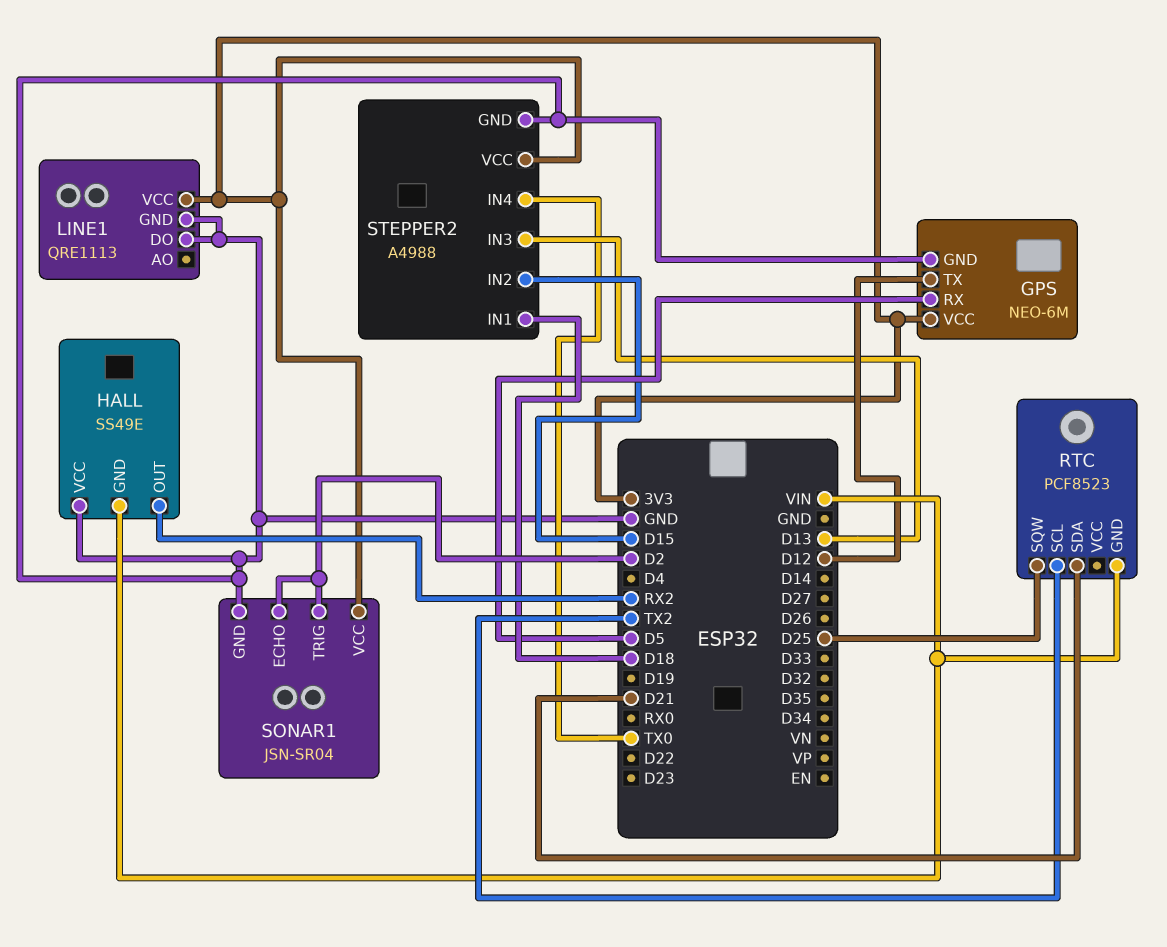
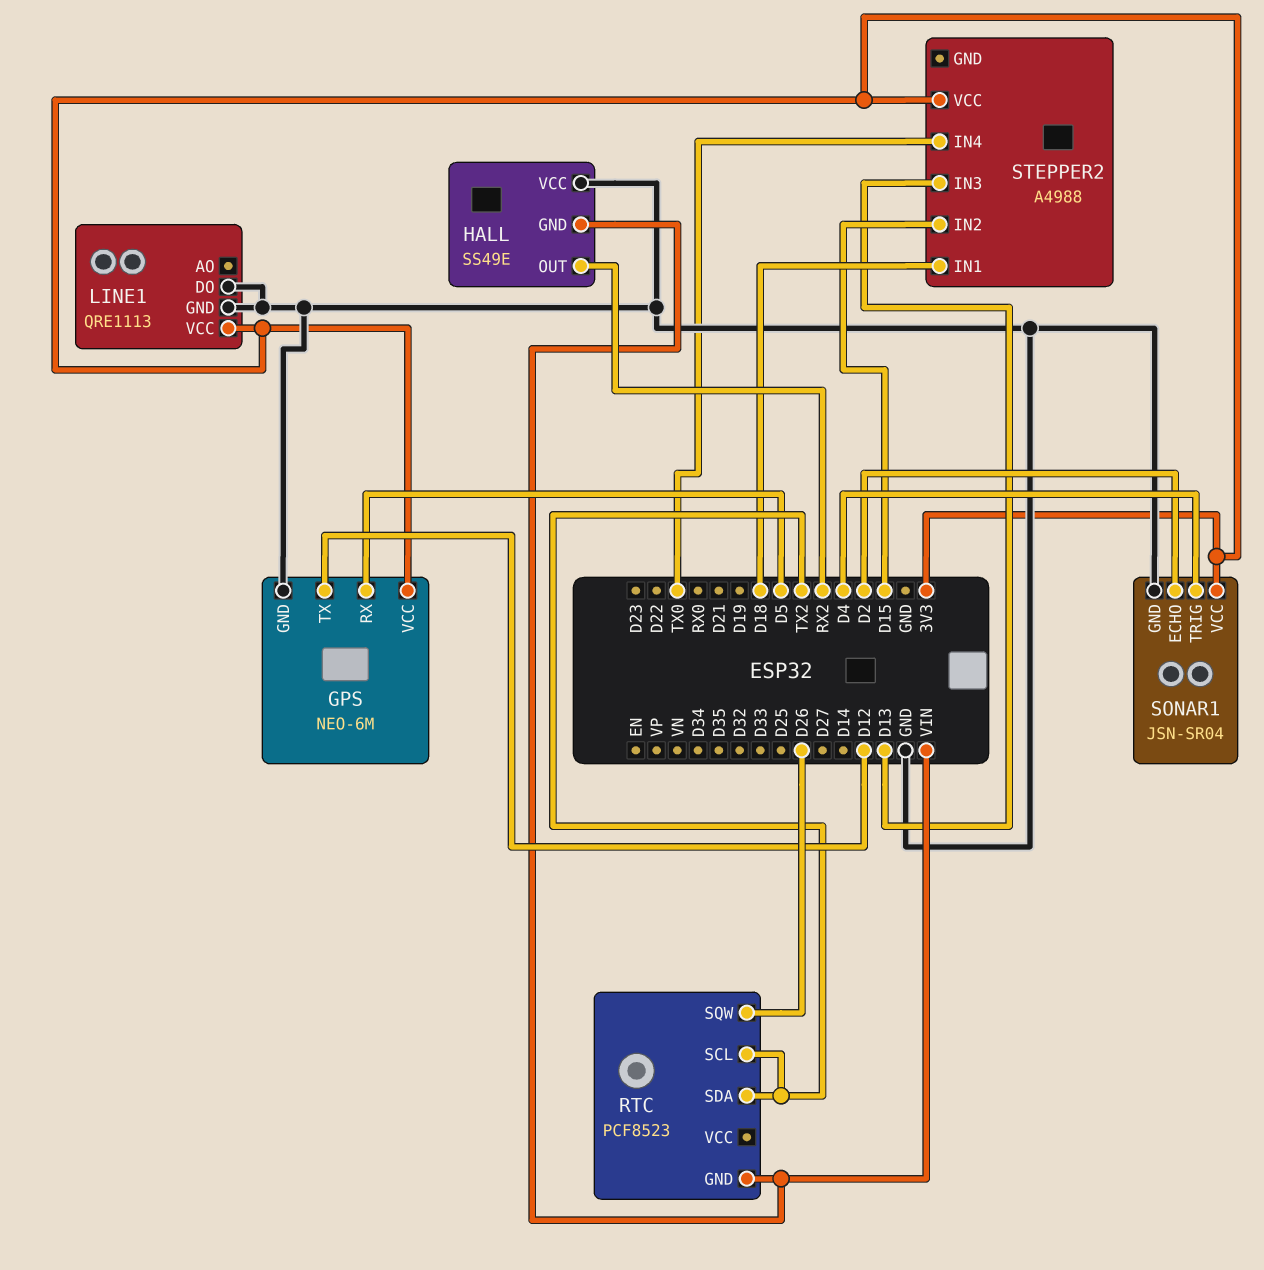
RTC pin SDA: D21 -> TX2
RTC pin SQW: D25 -> D26
SONAR1 pin TRIG: D2 -> D4
STEPPER2 pin GND: GND -> none

